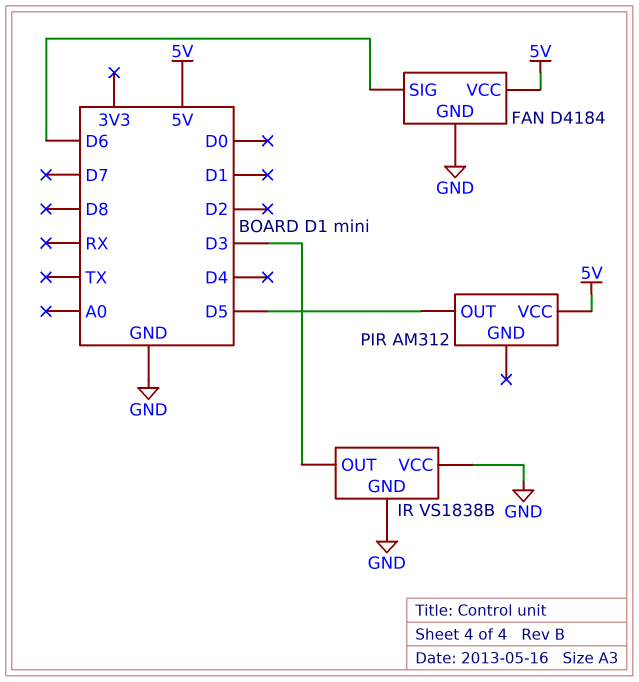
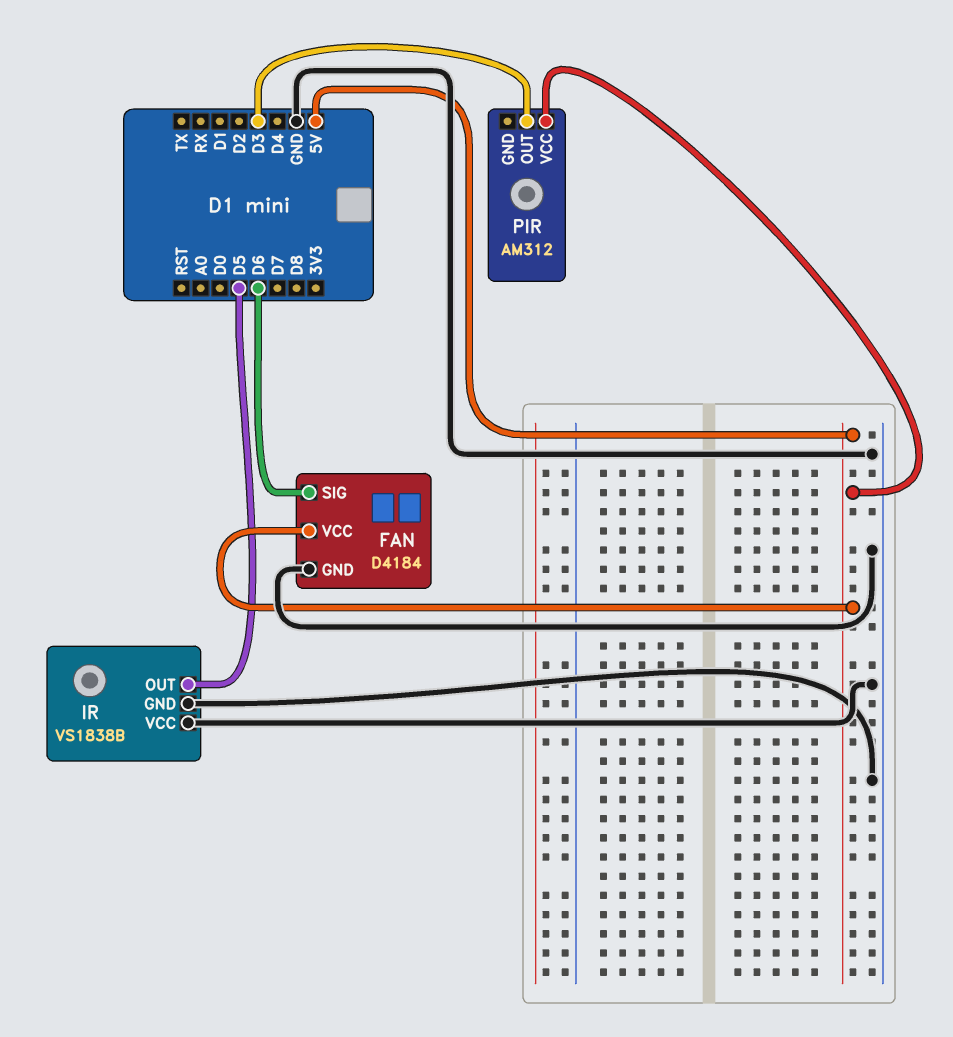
IR pin OUT: D3 -> D5
PIR pin OUT: D5 -> D3

